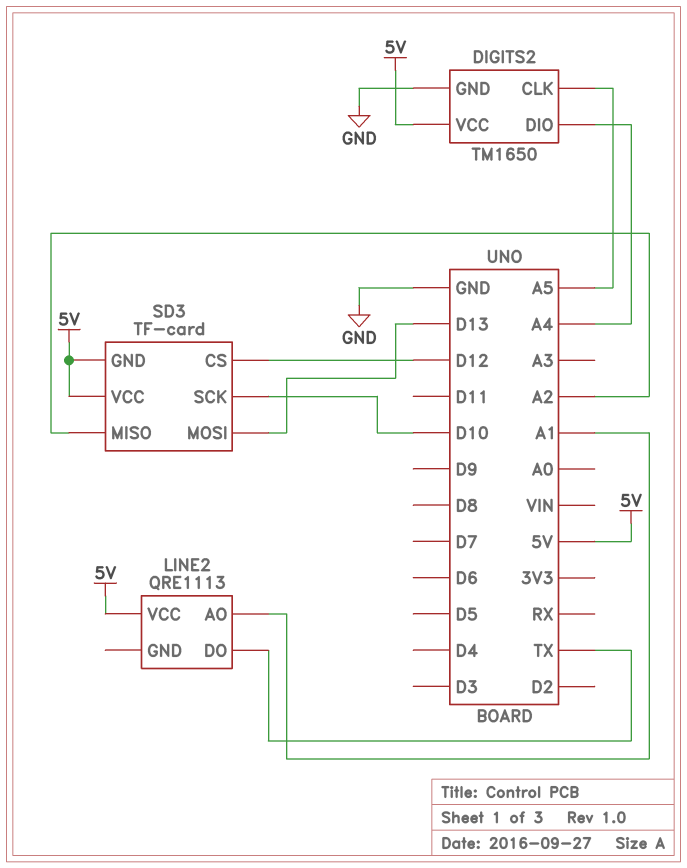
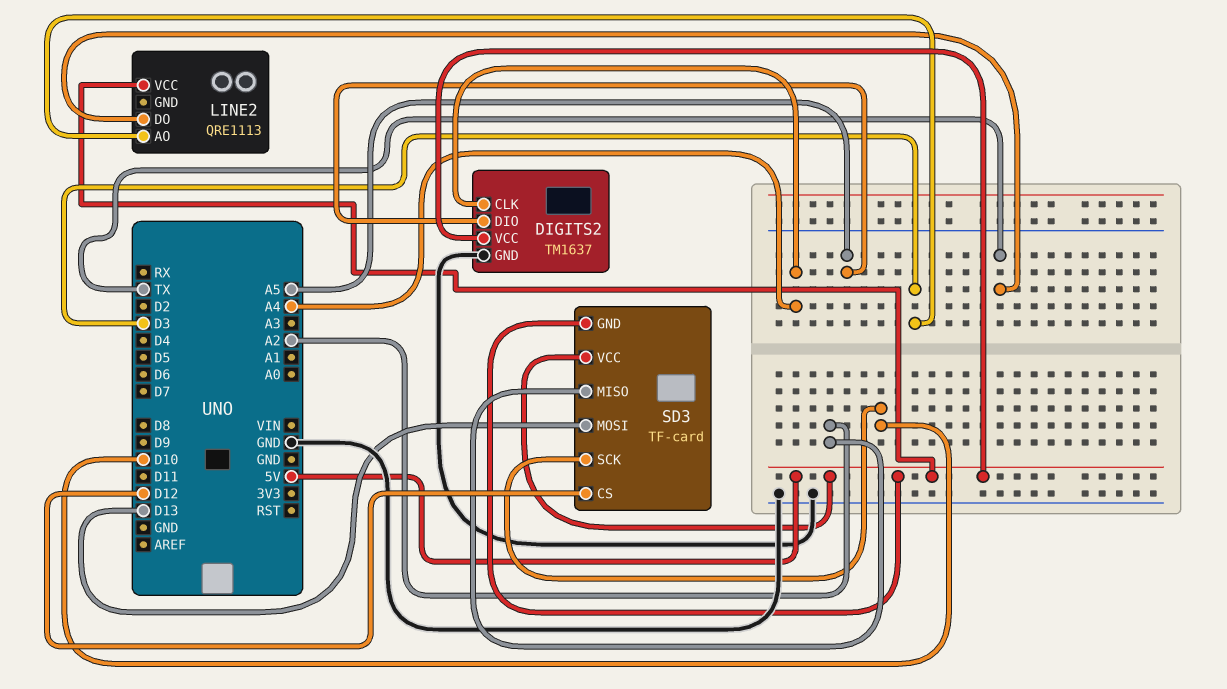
DIGITS2: TM1650 -> TM1637
DIGITS2 pin CLK: A5 -> A4
DIGITS2 pin DIO: A4 -> A5
LINE2 pin AO: A1 -> D3

